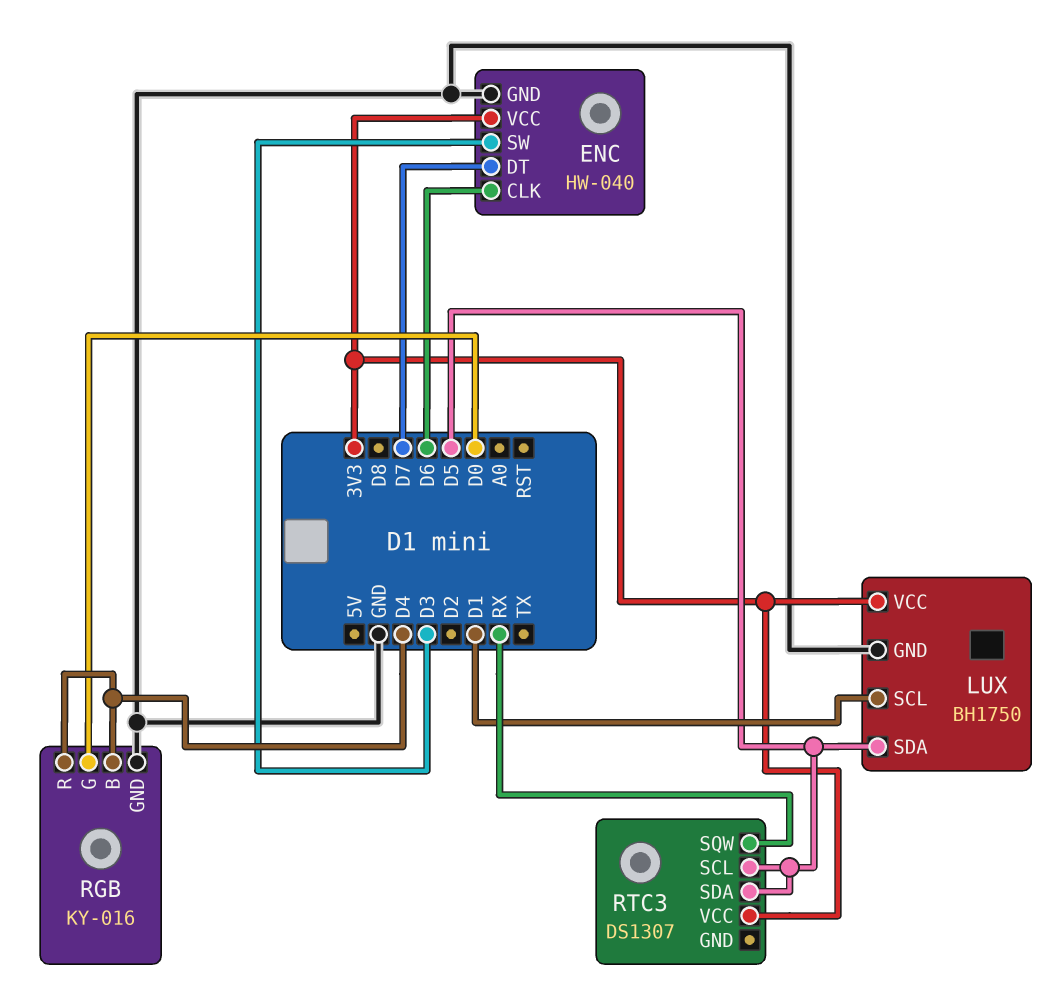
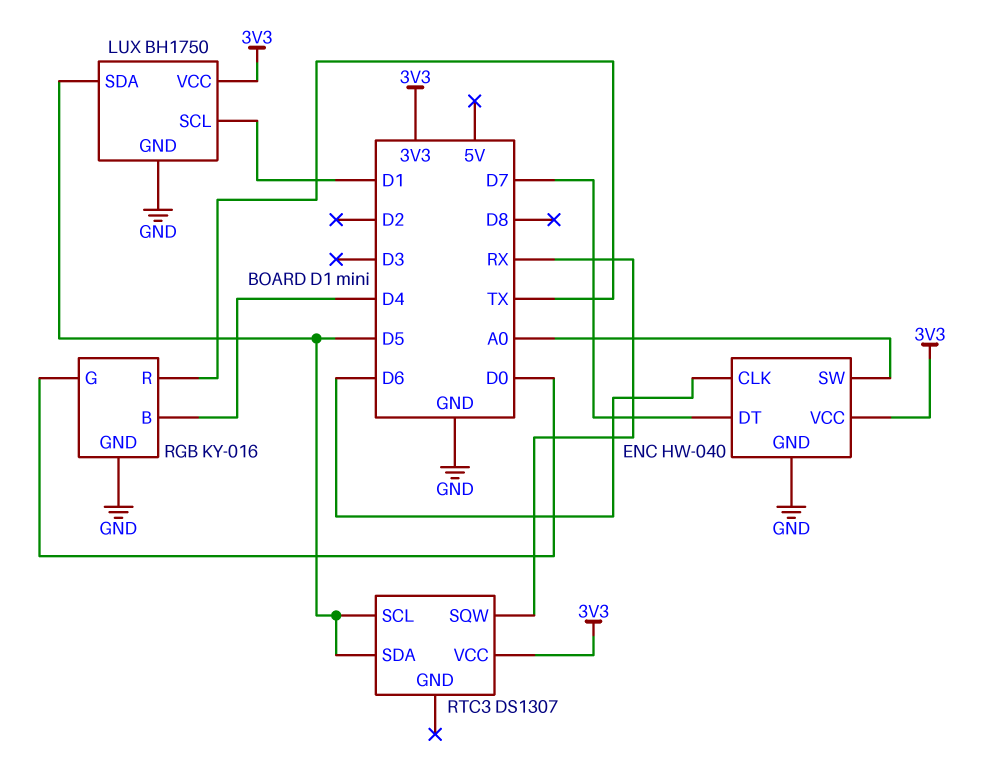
ENC pin SW: D3 -> A0
RGB pin R: D4 -> TX

